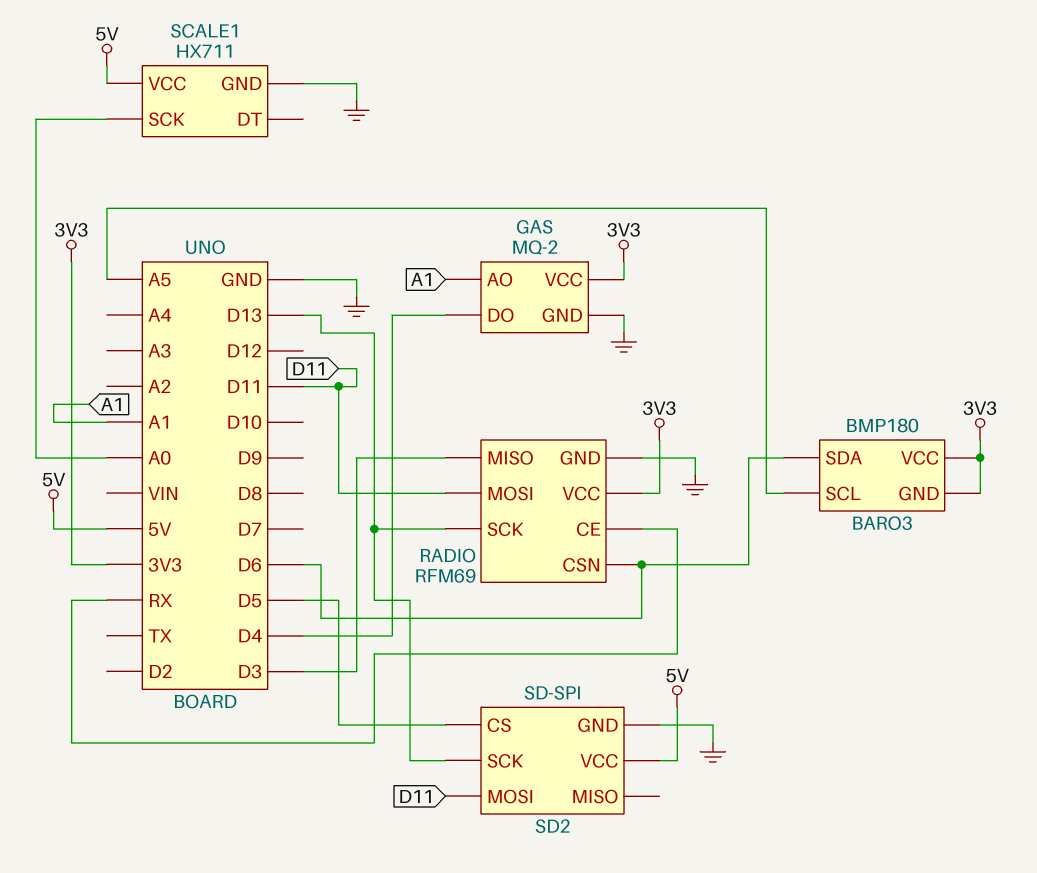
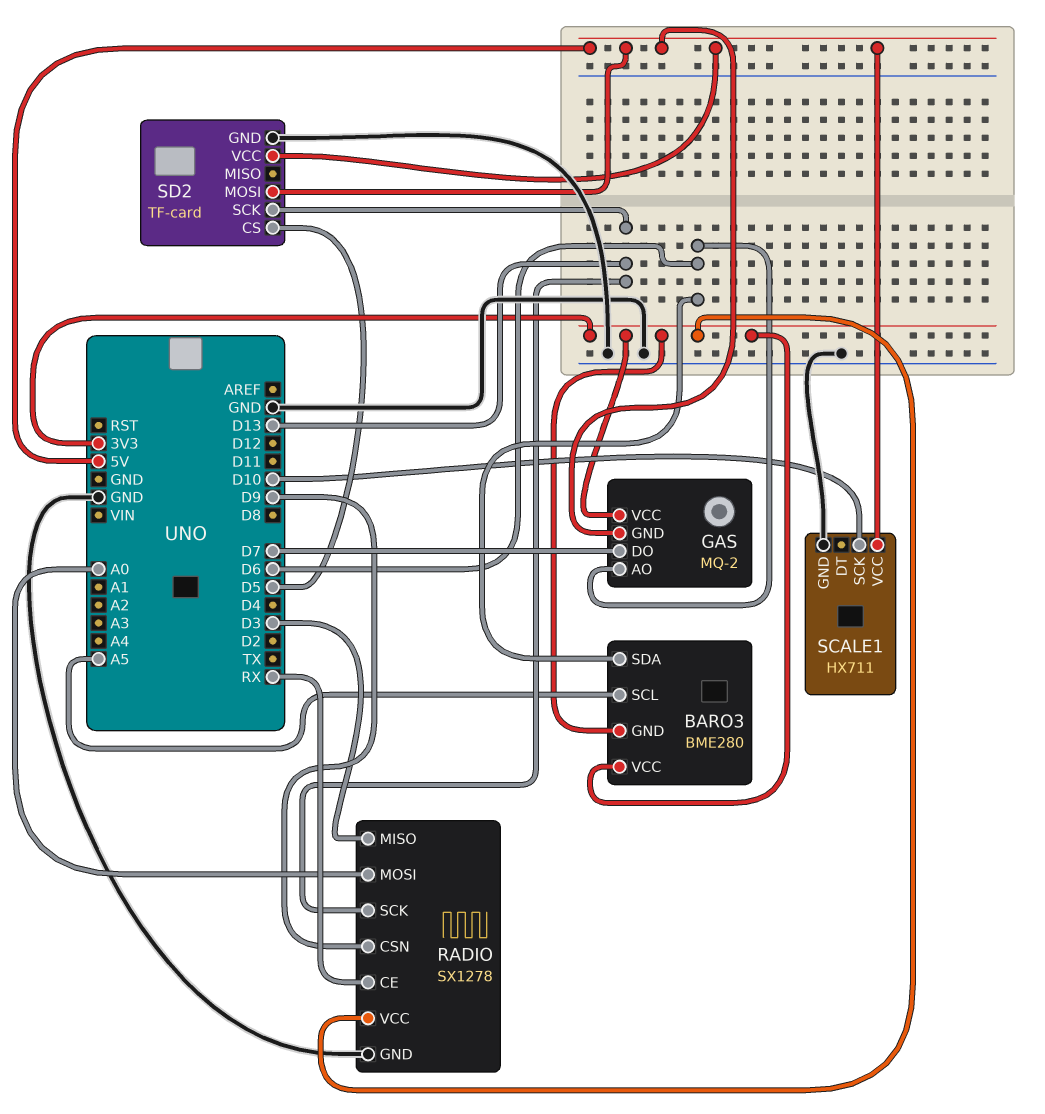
BARO3: BMP180 -> BME280
GAS pin AO: A1 -> D6
GAS pin DO: D4 -> D7
GAS pin GND: GND -> 5V
RADIO: RFM69 -> SX1278
RADIO pin CSN: D6 -> D9
RADIO pin MOSI: D11 -> A0
SCALE1 pin SCK: A0 -> D10
SD2: SD-SPI -> TF-card
SD2 pin MOSI: D11 -> 5V

